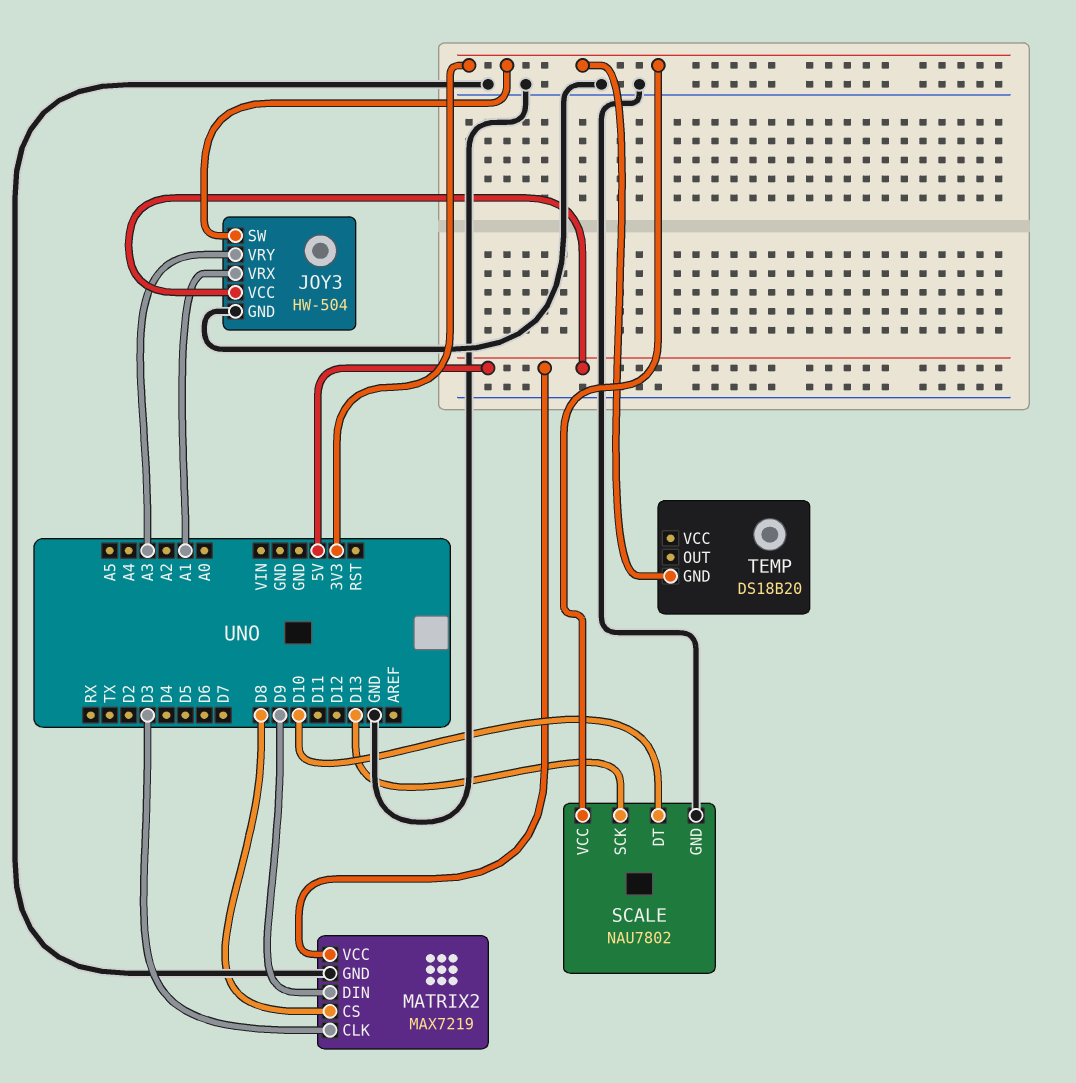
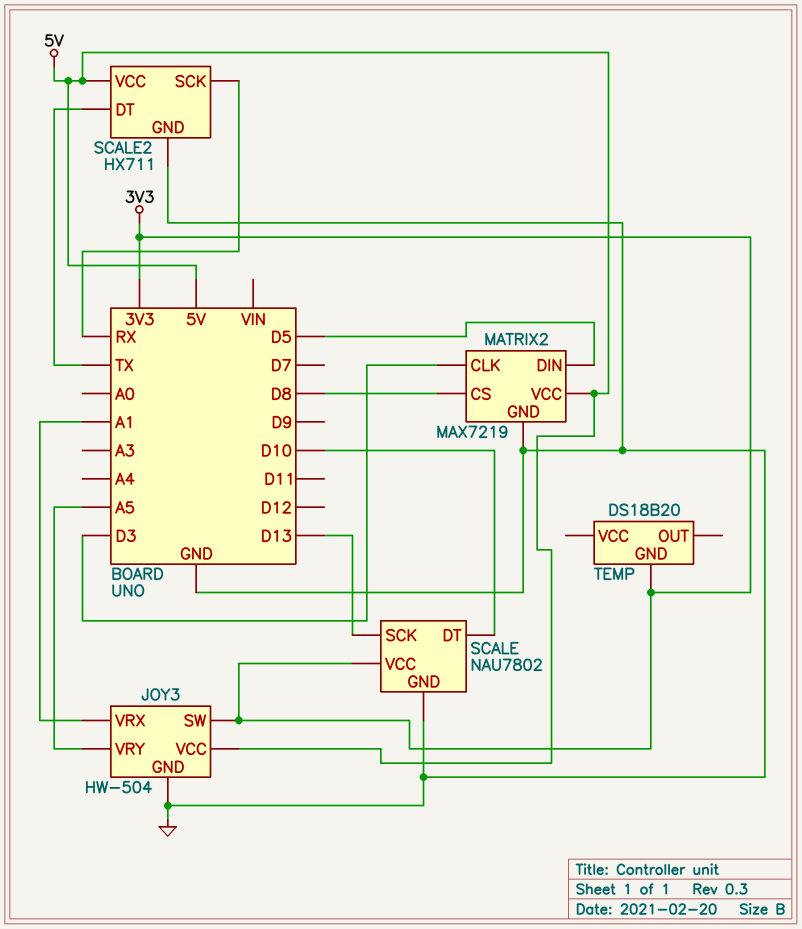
JOY3 pin VRY: A3 -> A5
MATRIX2 pin DIN: D9 -> D5
SCALE2: none -> HX711
SCALE2 pin DT: none -> TX
SCALE2 pin GND: none -> GND
SCALE2 pin SCK: none -> RX
SCALE2 pin VCC: none -> 5V

